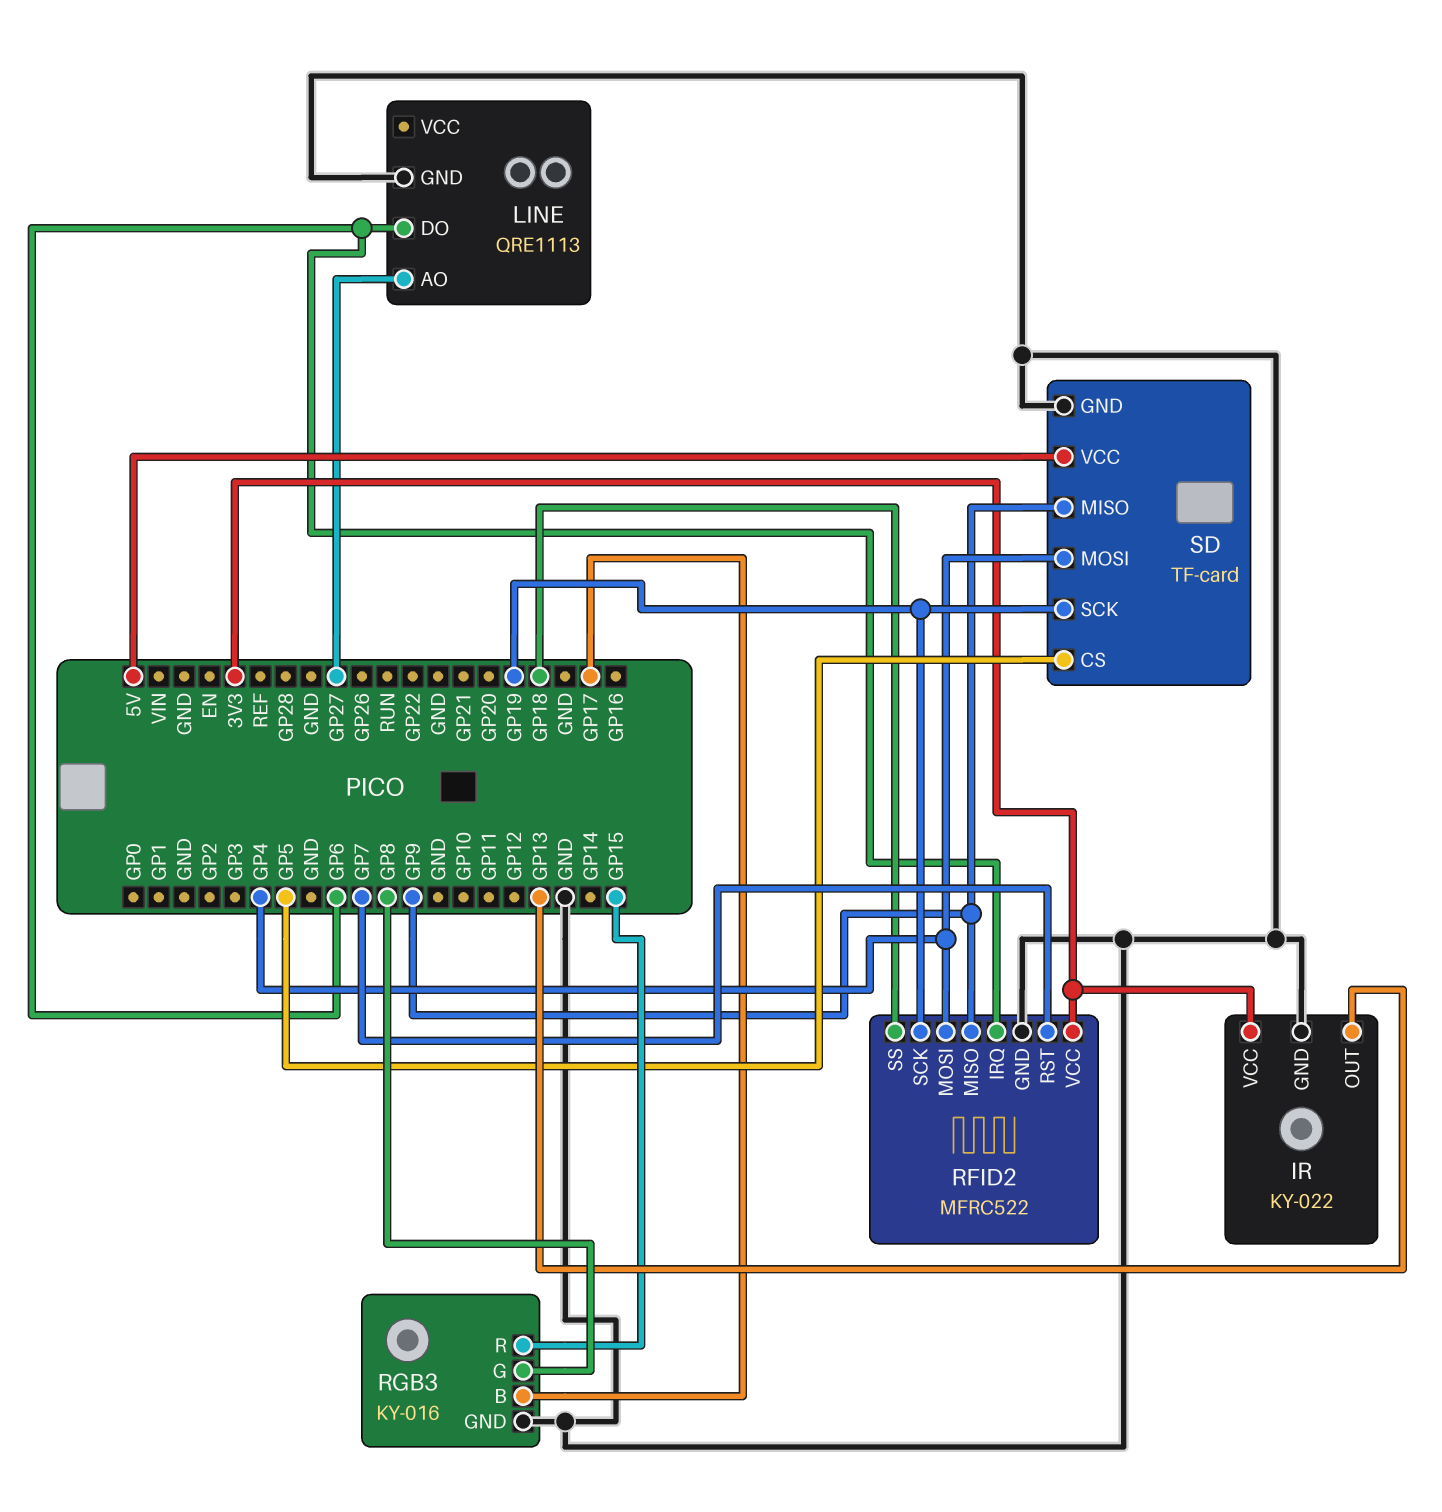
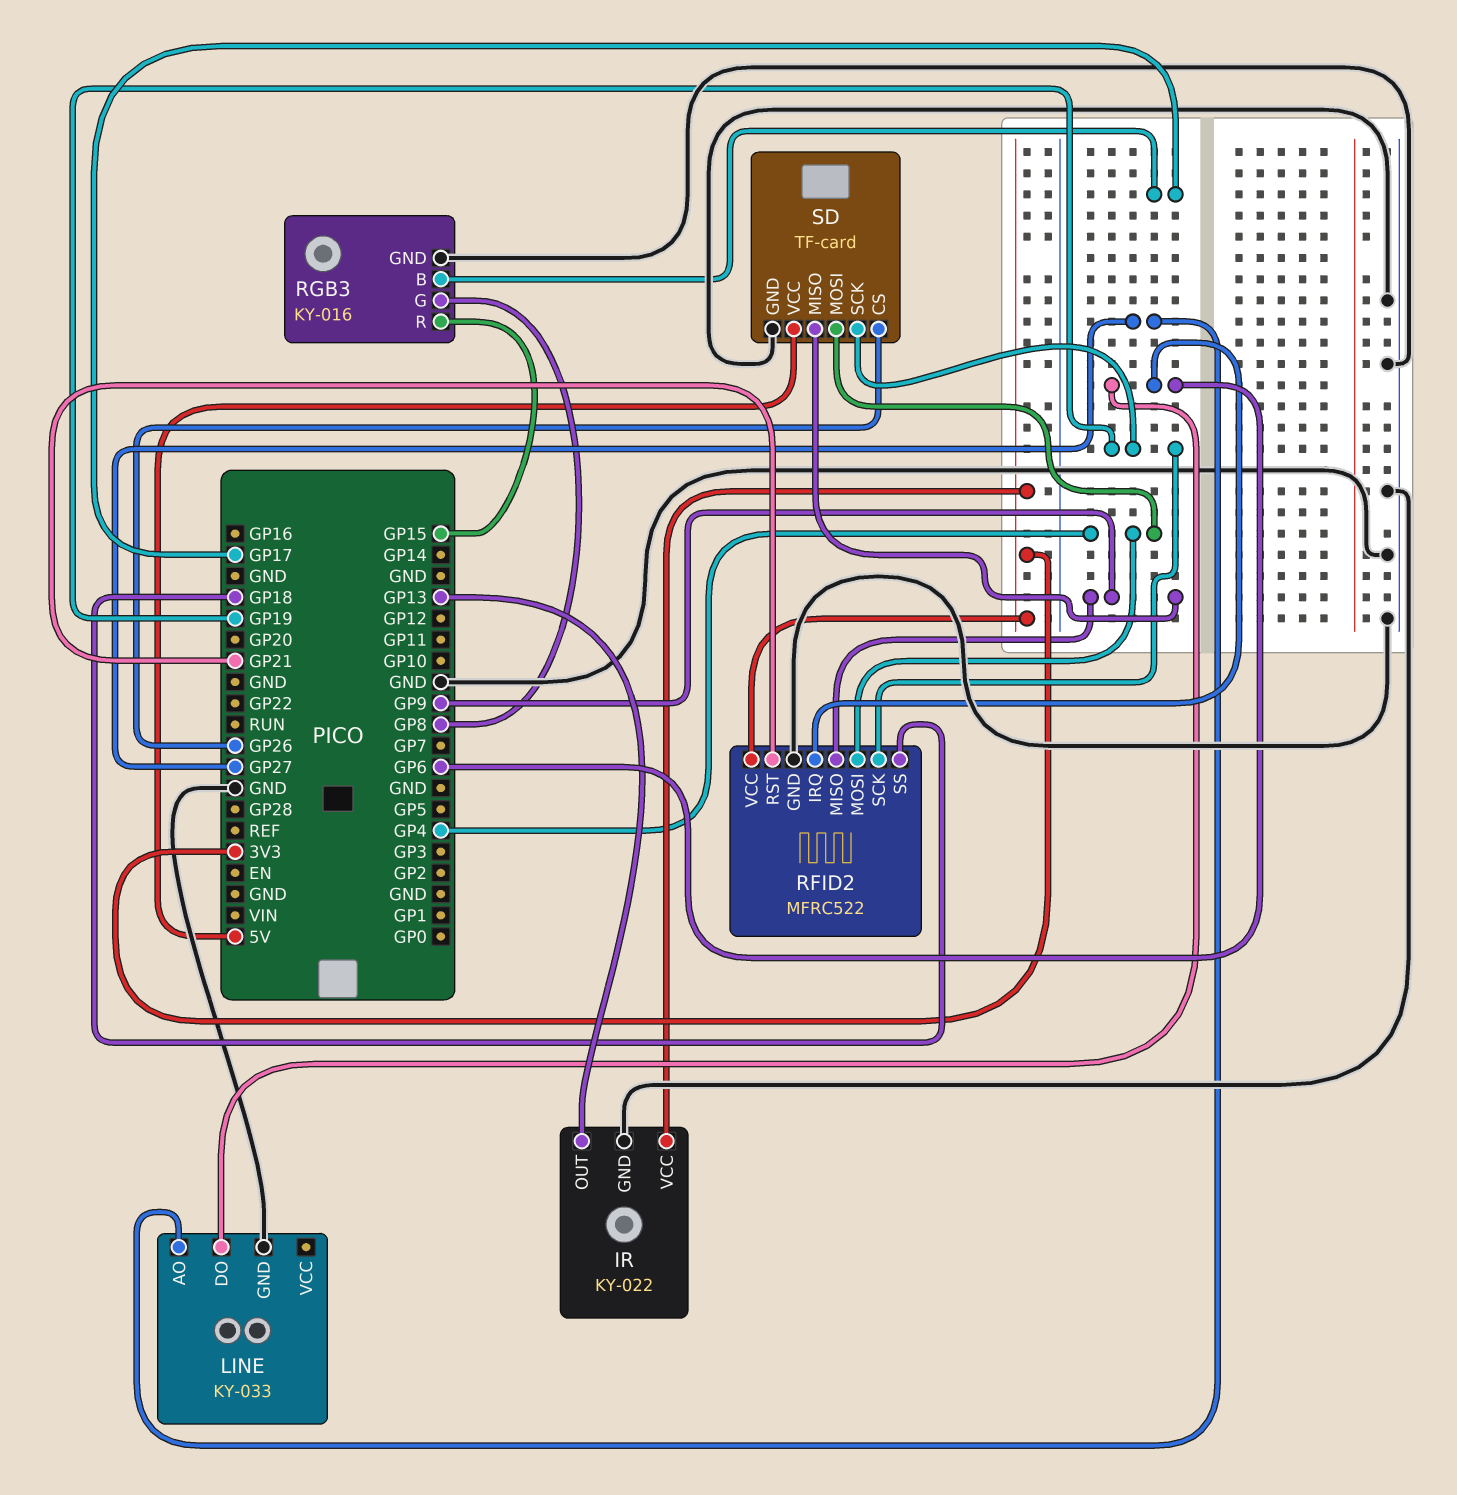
LINE: QRE1113 -> KY-033
RFID2 pin RST: GP7 -> GP21
SD pin CS: GP5 -> GP26

